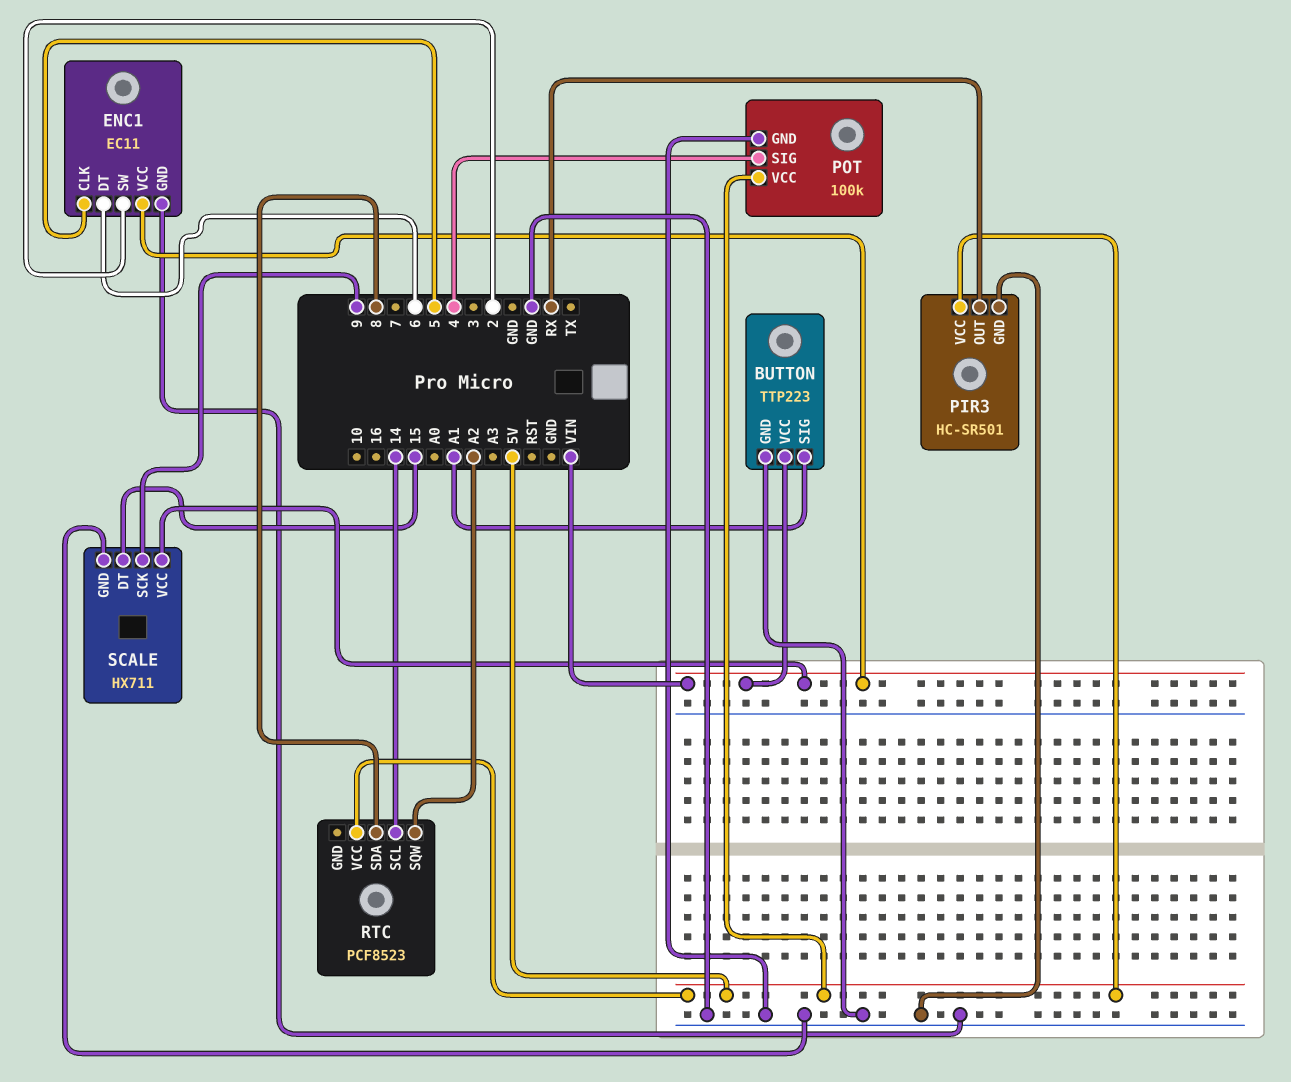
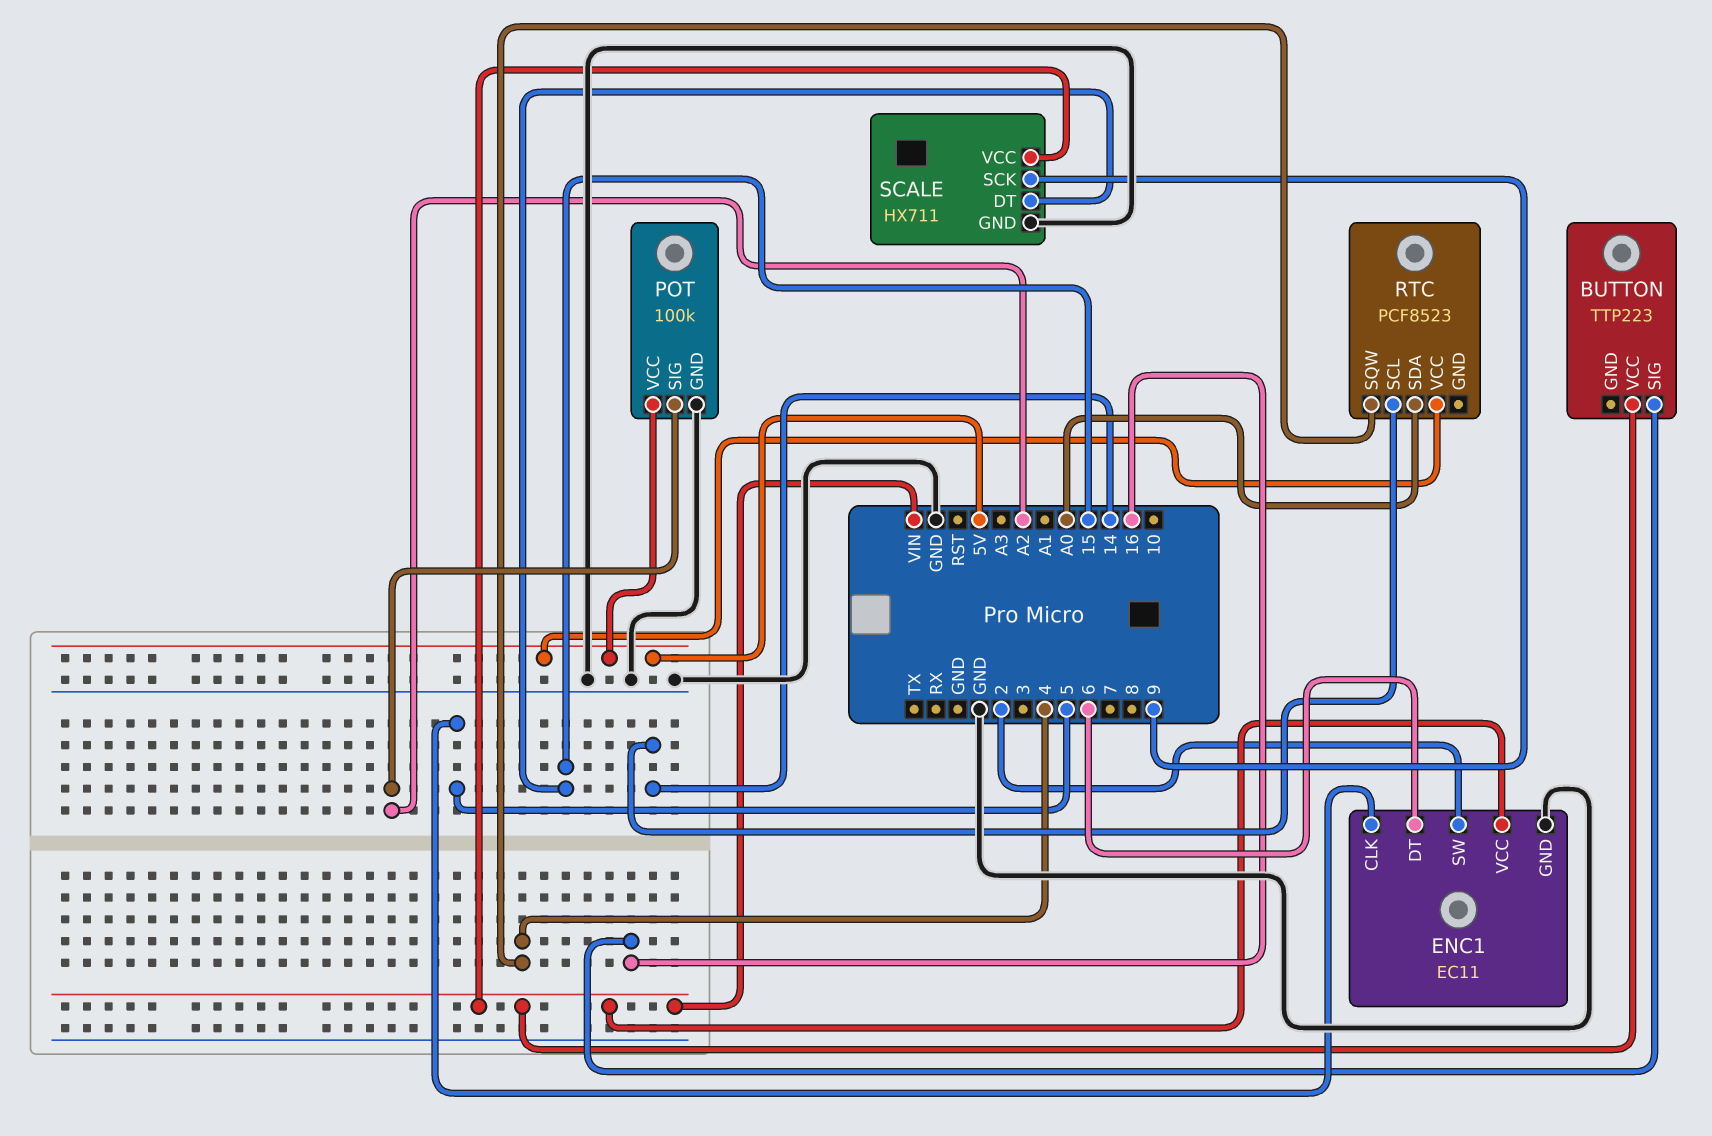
BUTTON pin GND: GND -> none
BUTTON pin SIG: A1 -> 16
PIR3: HC-SR501 -> none
PIR3 pin GND: GND -> none
PIR3 pin OUT: RX -> none
PIR3 pin VCC: 5V -> none
POT pin SIG: 4 -> A2
RTC pin SDA: 8 -> A0
RTC pin SQW: A2 -> 4

